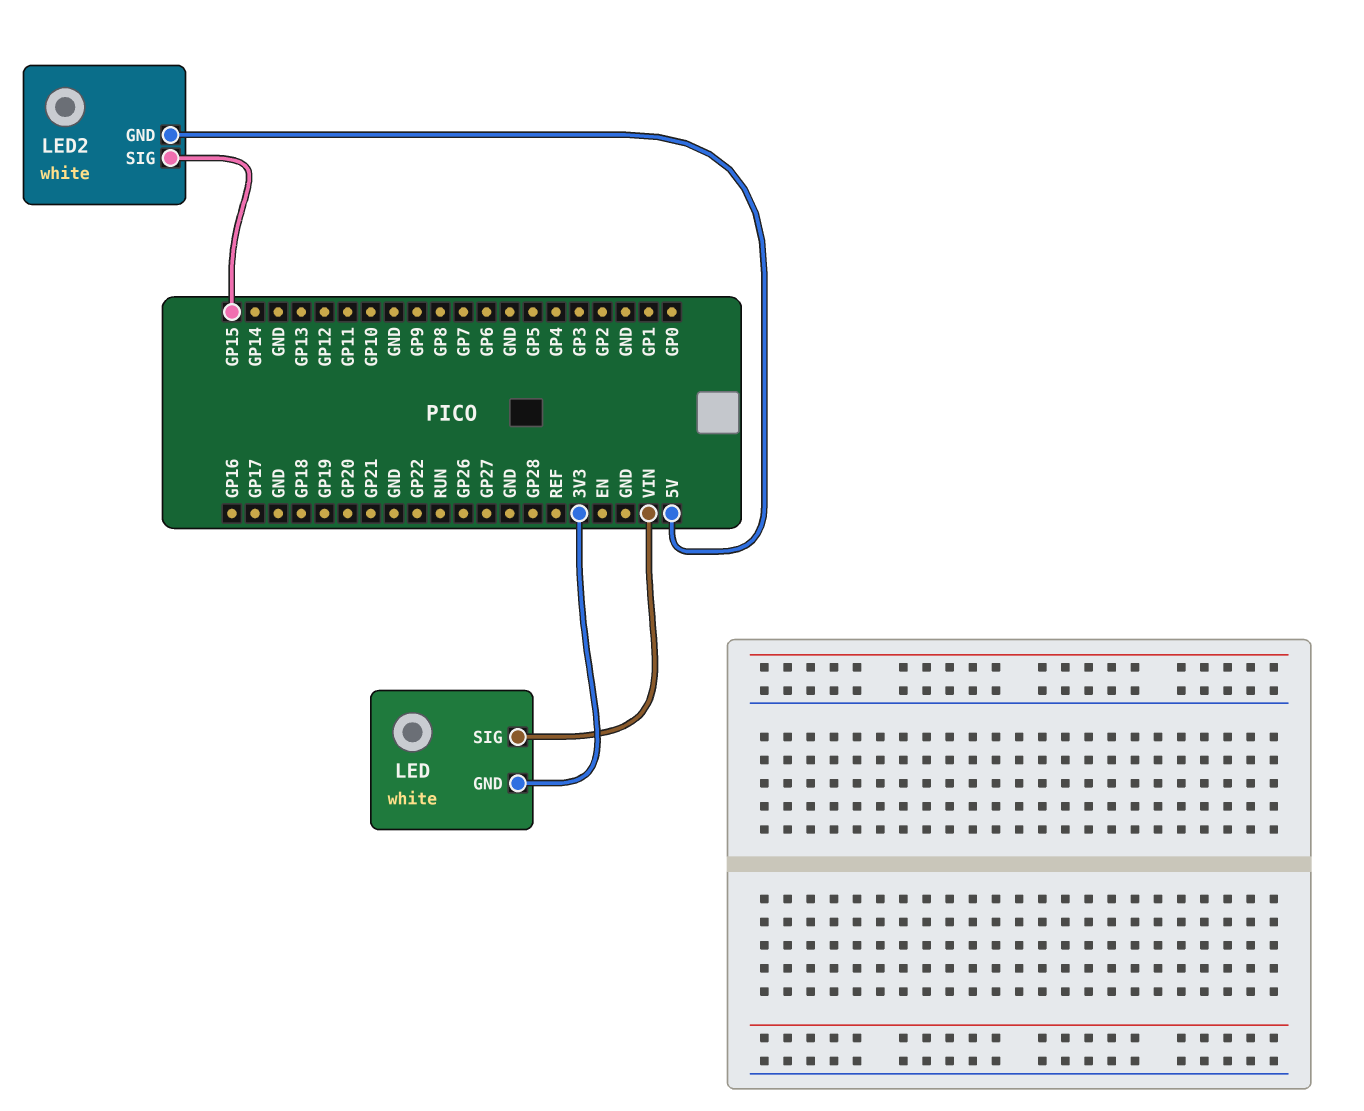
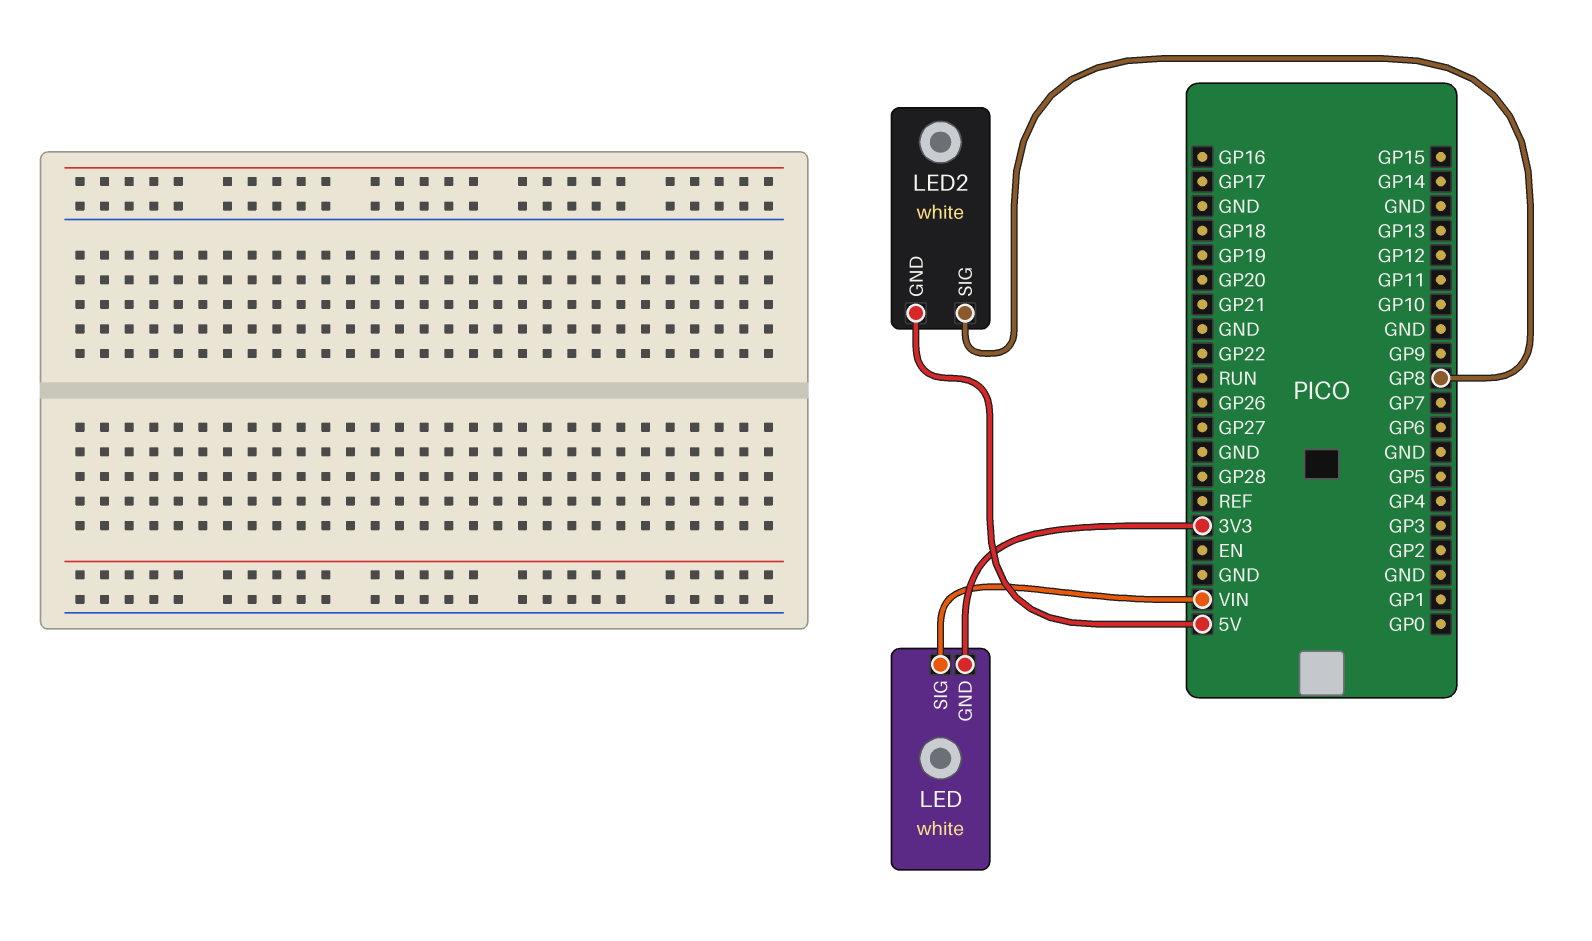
LED2 pin SIG: GP15 -> GP8

